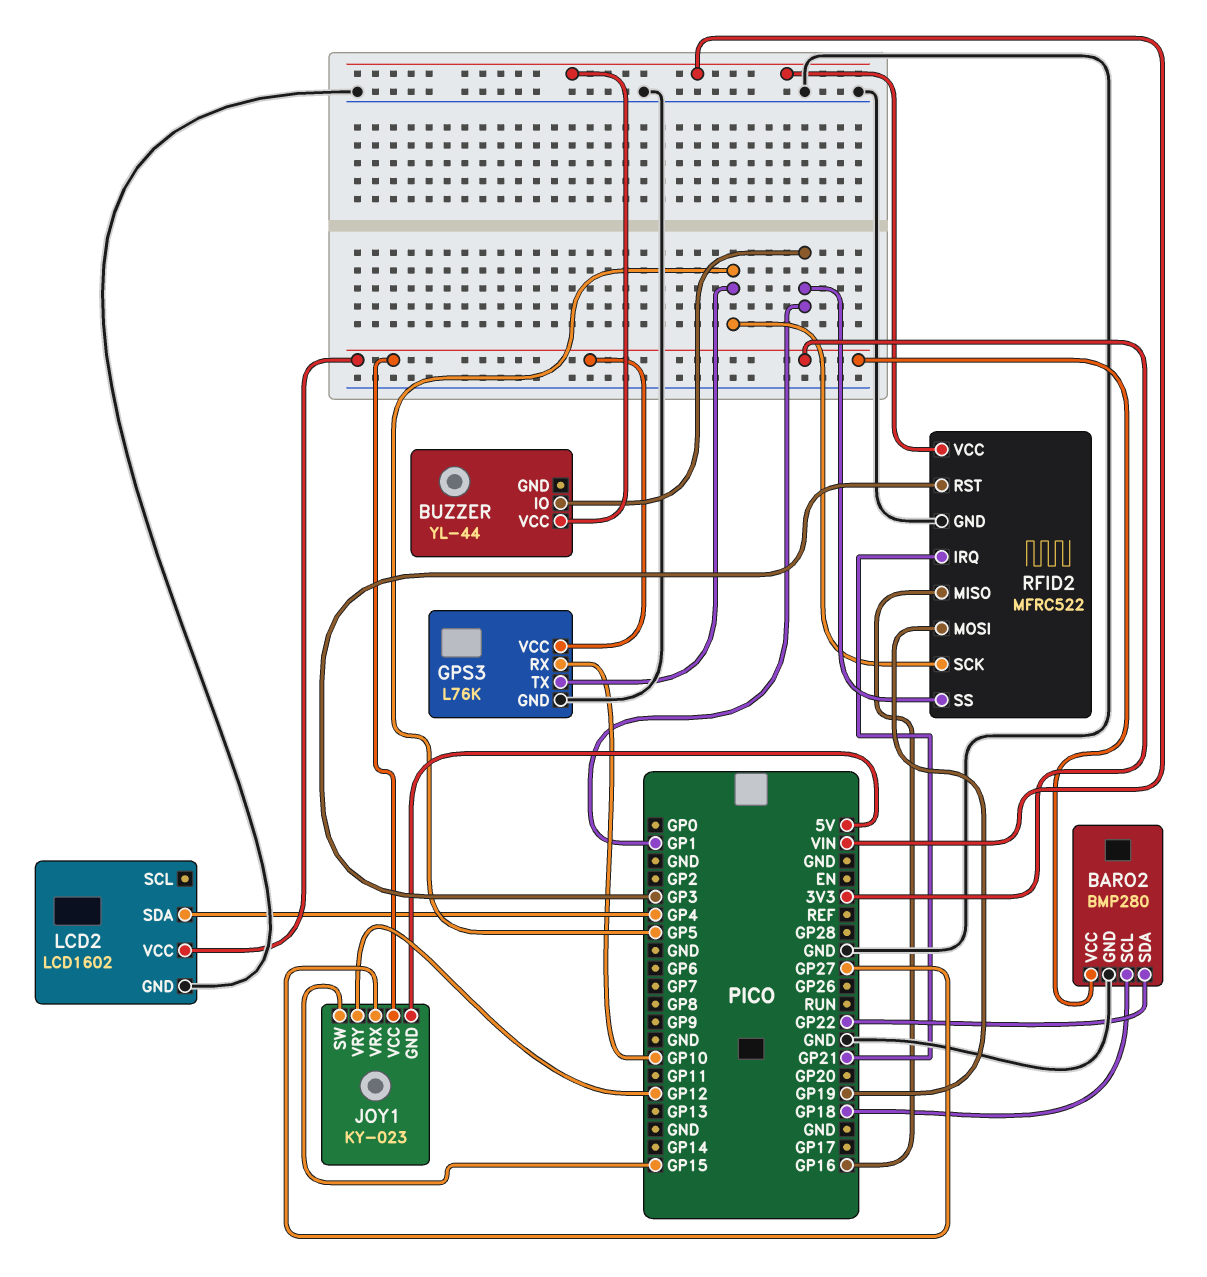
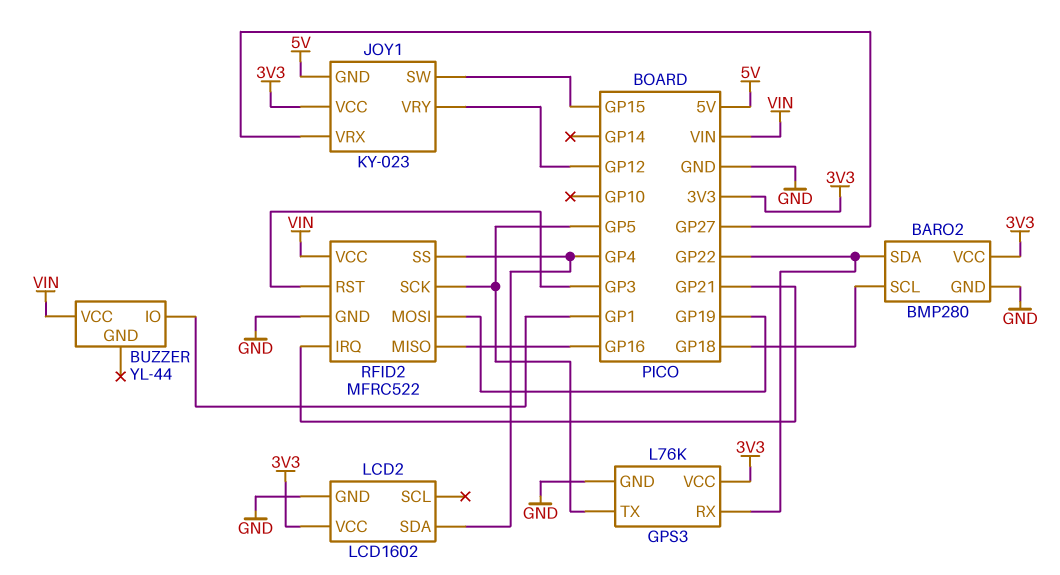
GPS3 pin RX: GP10 -> GP22
RFID2 pin SS: GP1 -> GP4

